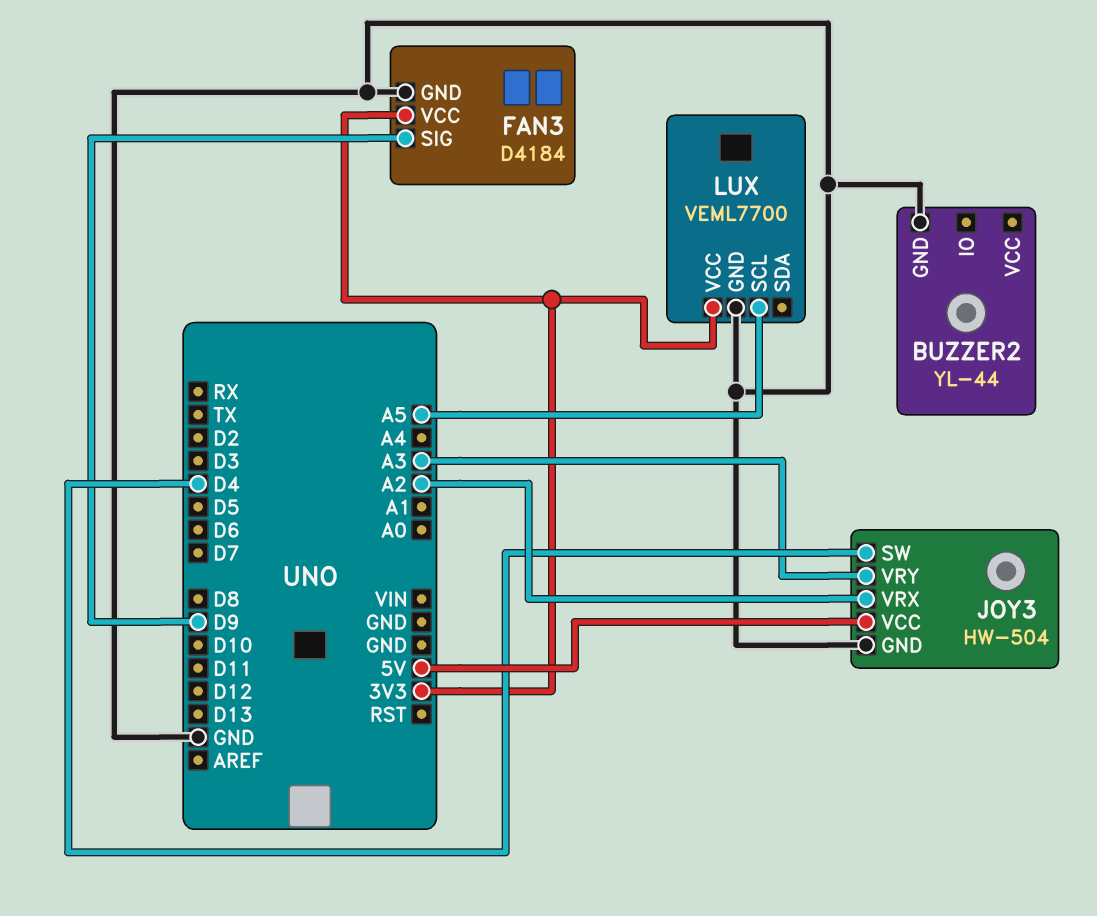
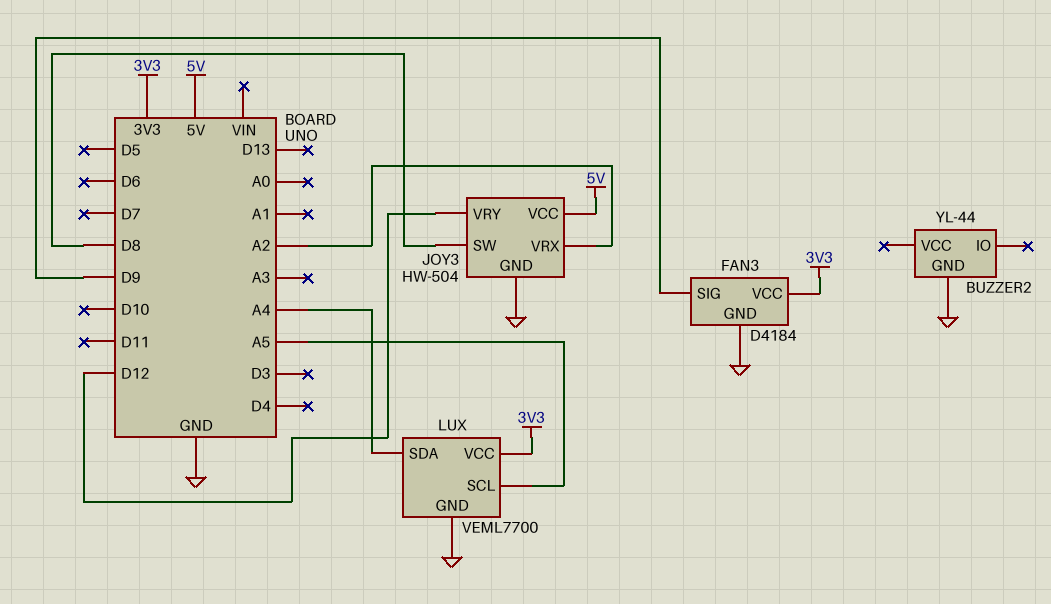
JOY3 pin SW: D4 -> D8
JOY3 pin VRY: A3 -> D12
LUX pin SDA: none -> A4

